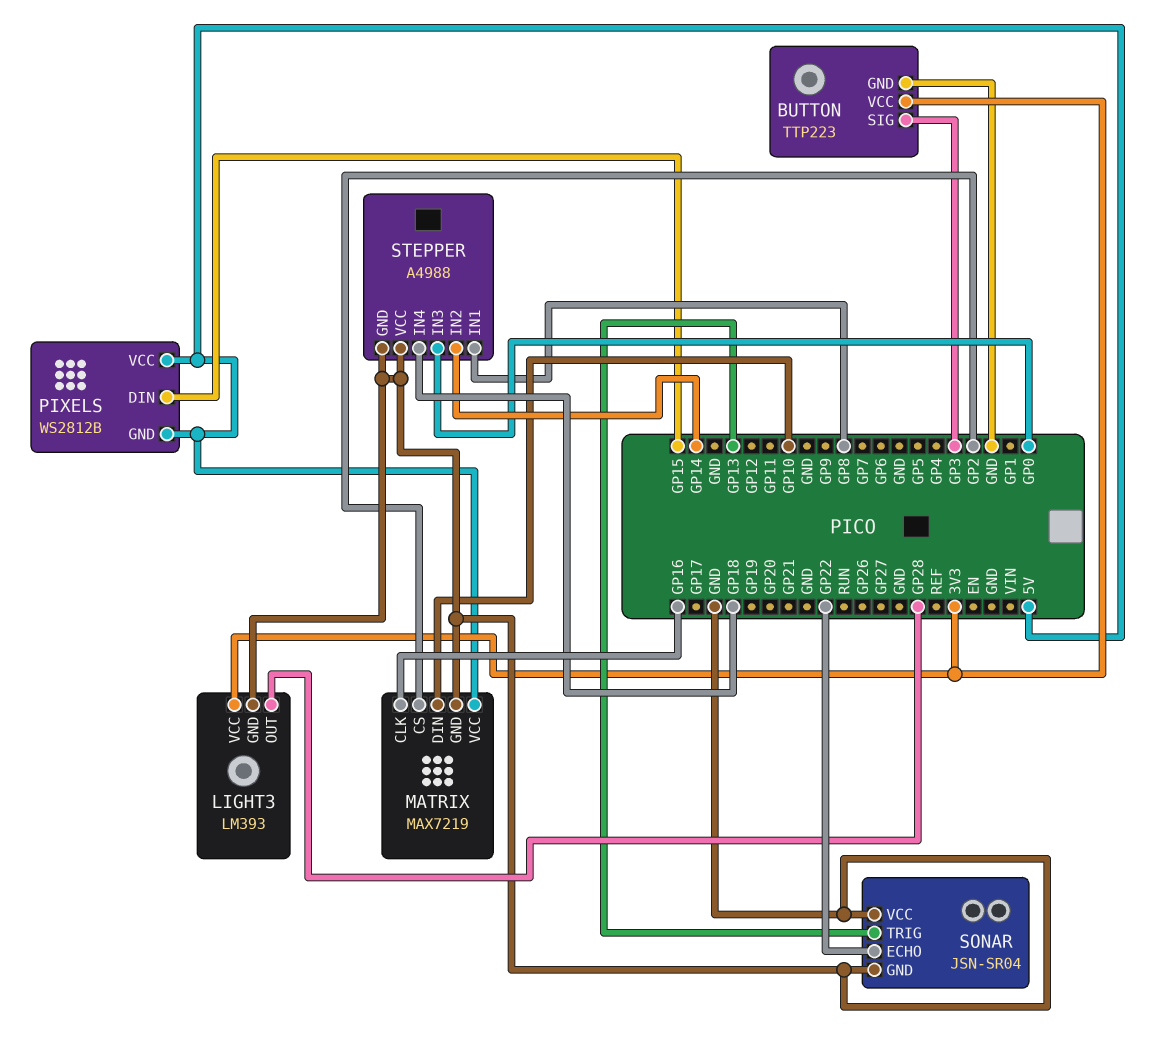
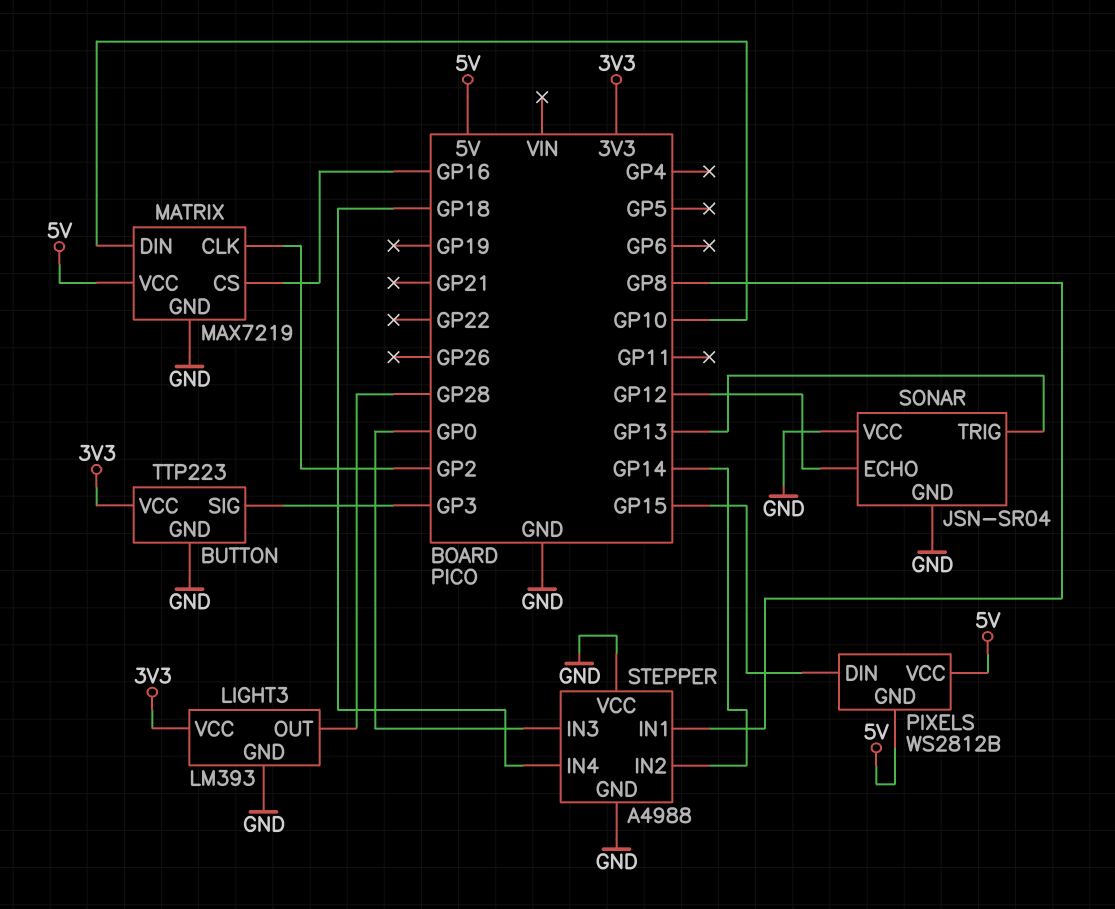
MATRIX pin CLK: GP16 -> GP2
MATRIX pin CS: GP2 -> GP16
SONAR pin ECHO: GP22 -> GP12

